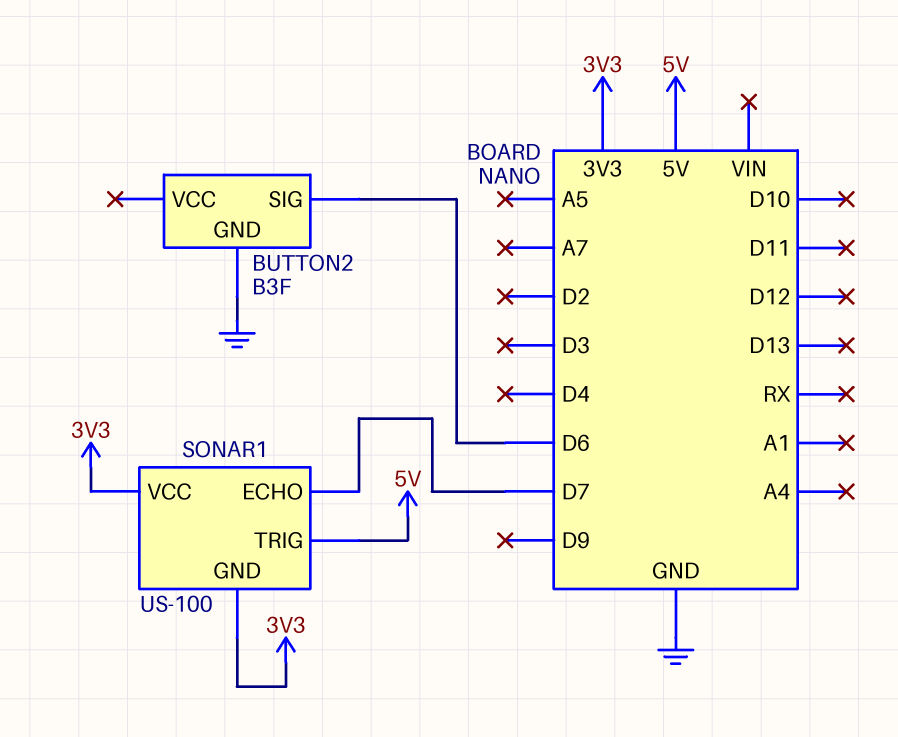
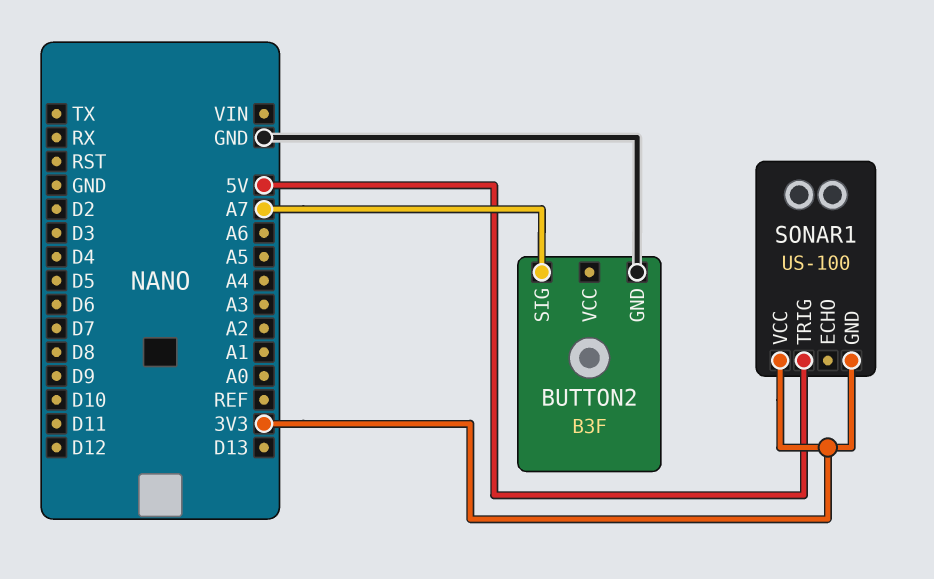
BUTTON2 pin SIG: D6 -> A7
SONAR1 pin ECHO: D7 -> none

